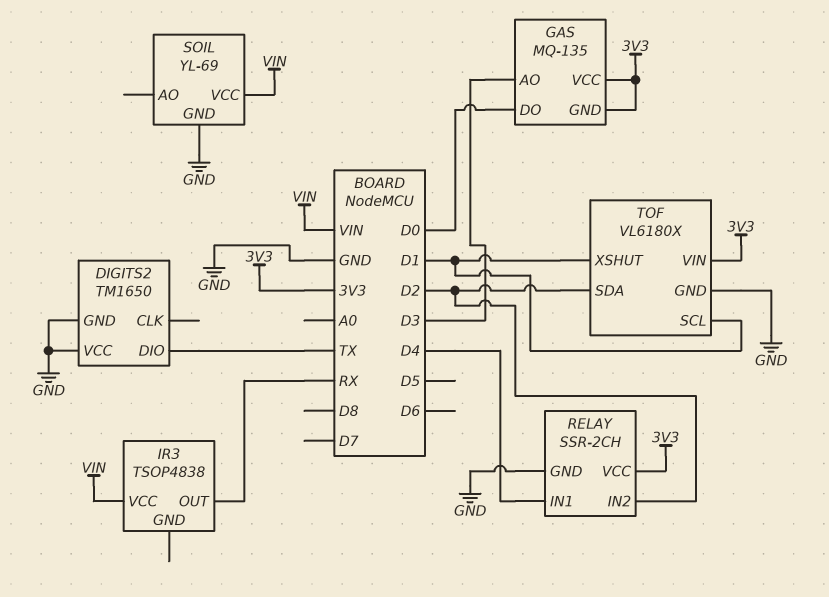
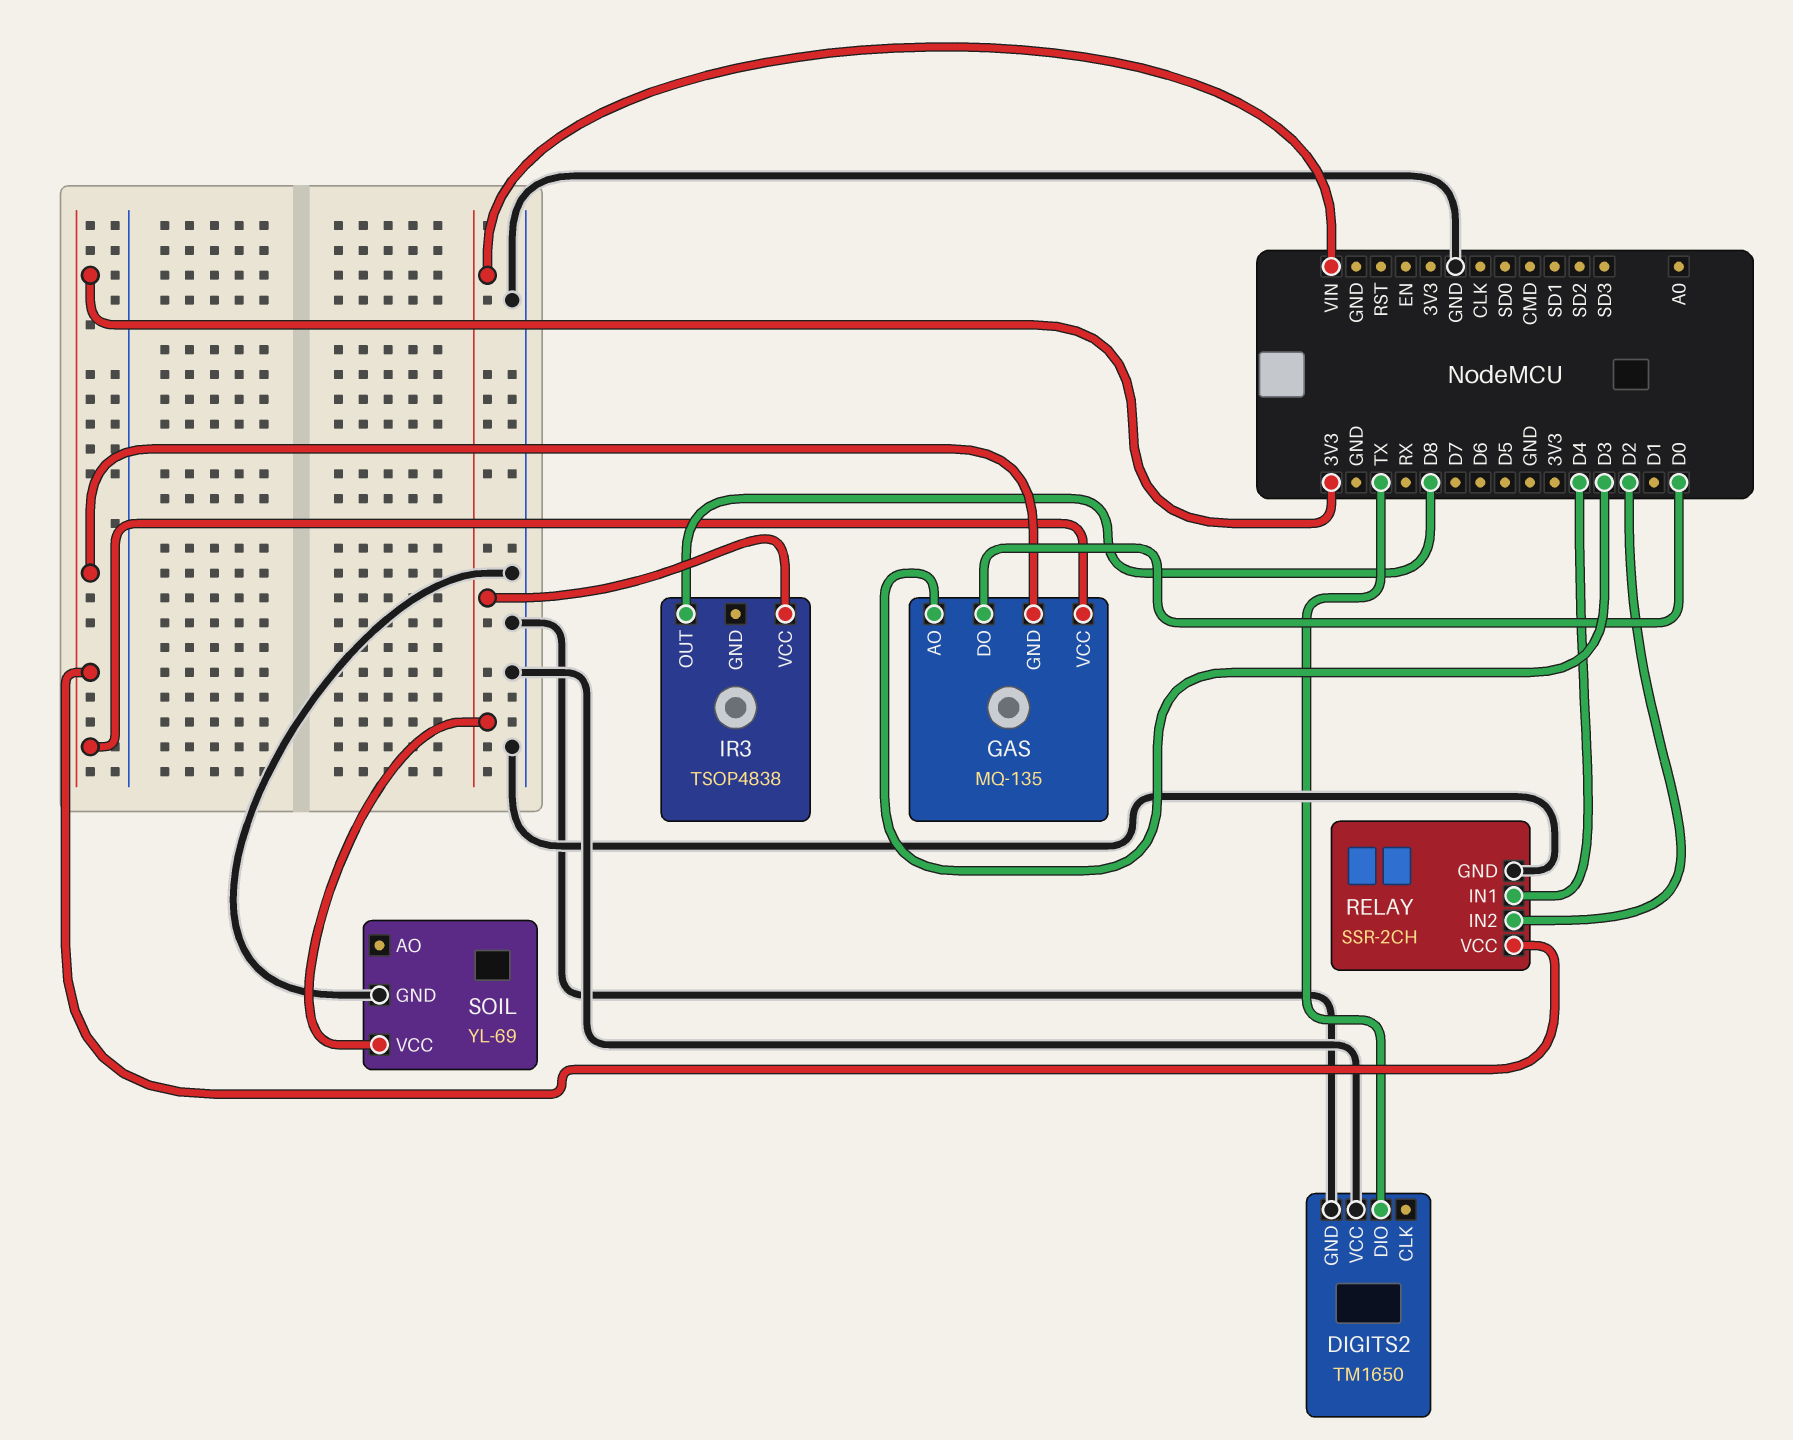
IR3 pin OUT: RX -> D8
TOF: VL6180X -> none
TOF pin GND: GND -> none
TOF pin SCL: D1 -> none
TOF pin SDA: D2 -> none
TOF pin VIN: 3V3 -> none
TOF pin XSHUT: D1 -> none

